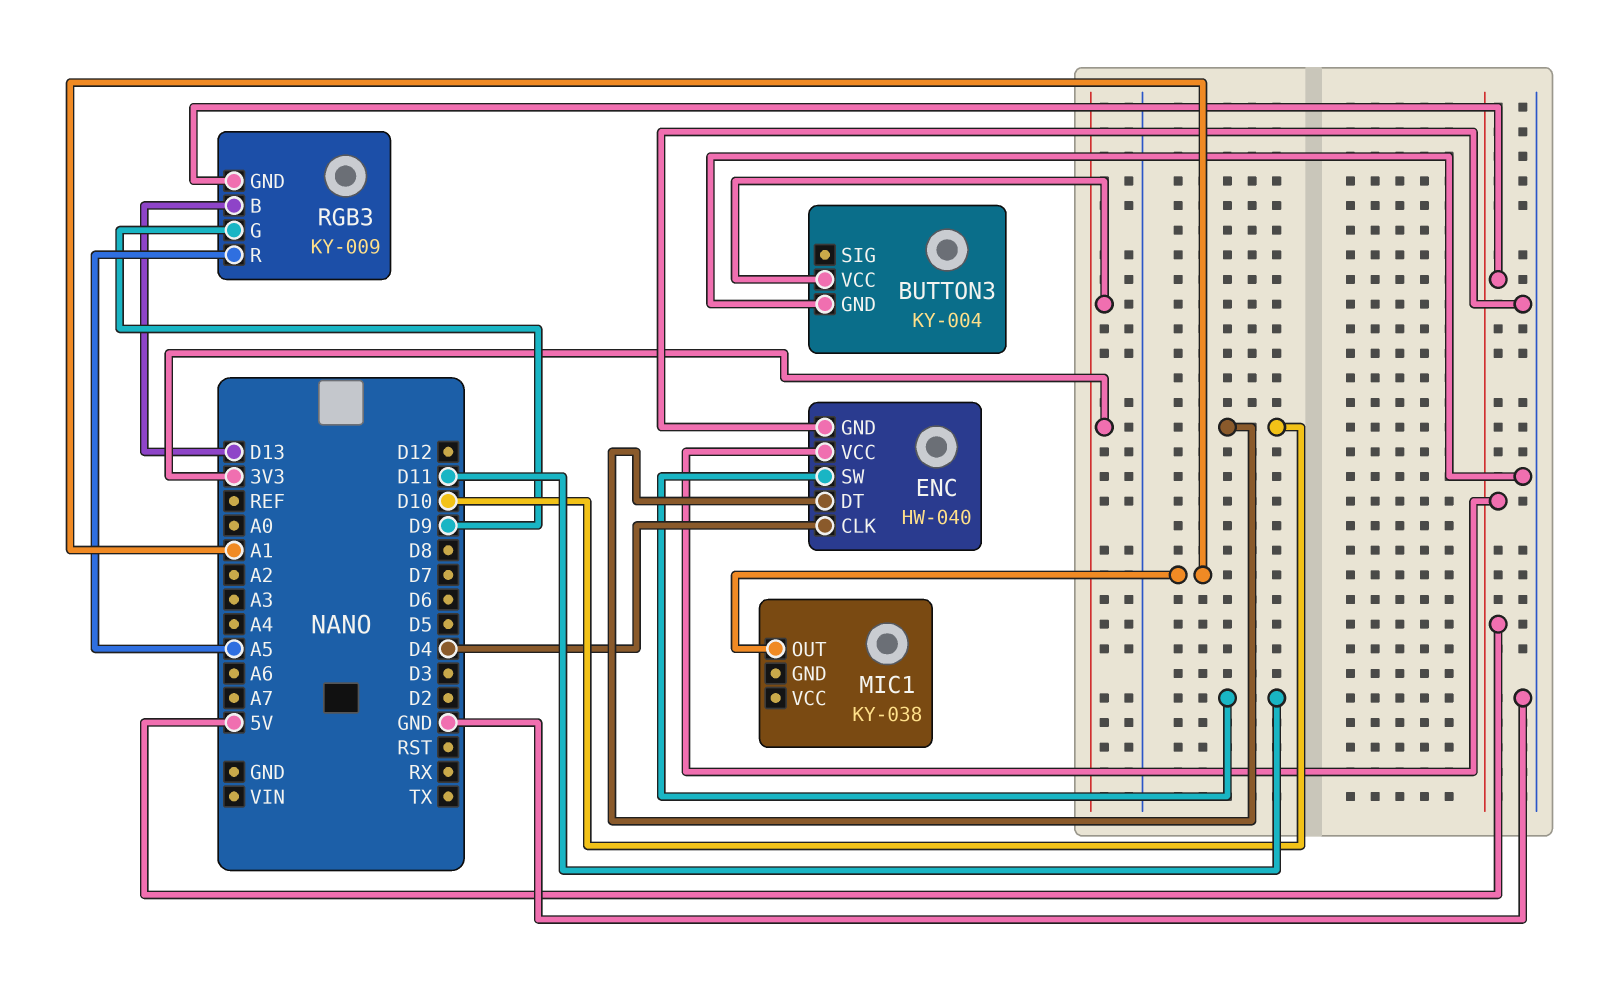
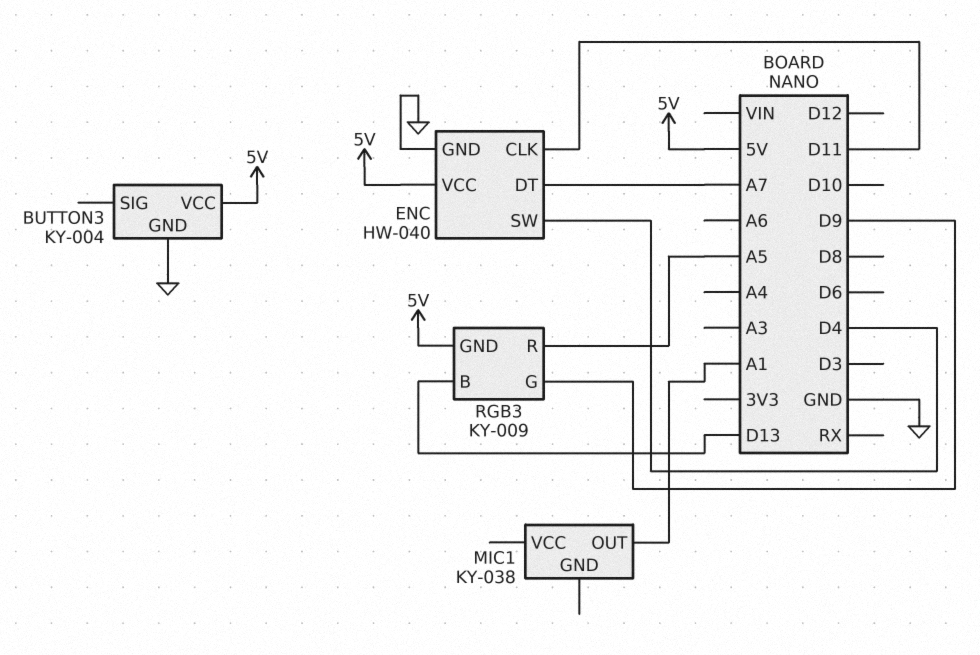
BUTTON3 pin VCC: 3V3 -> 5V
ENC pin CLK: D4 -> D11
ENC pin DT: D10 -> A7
ENC pin SW: D11 -> D4

